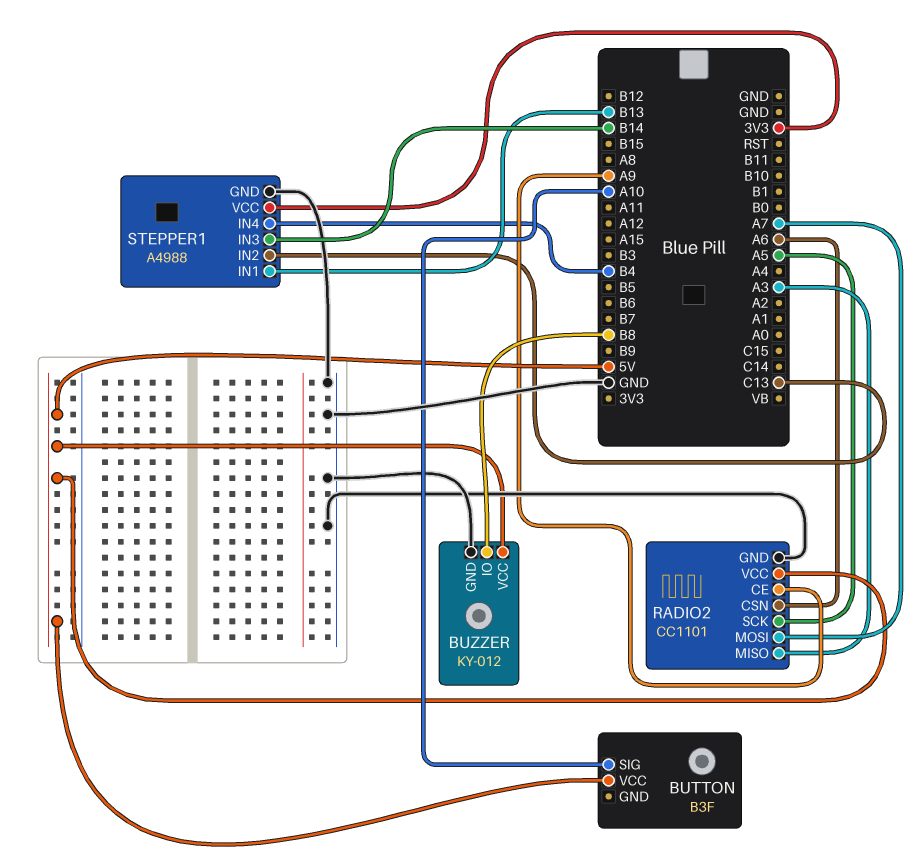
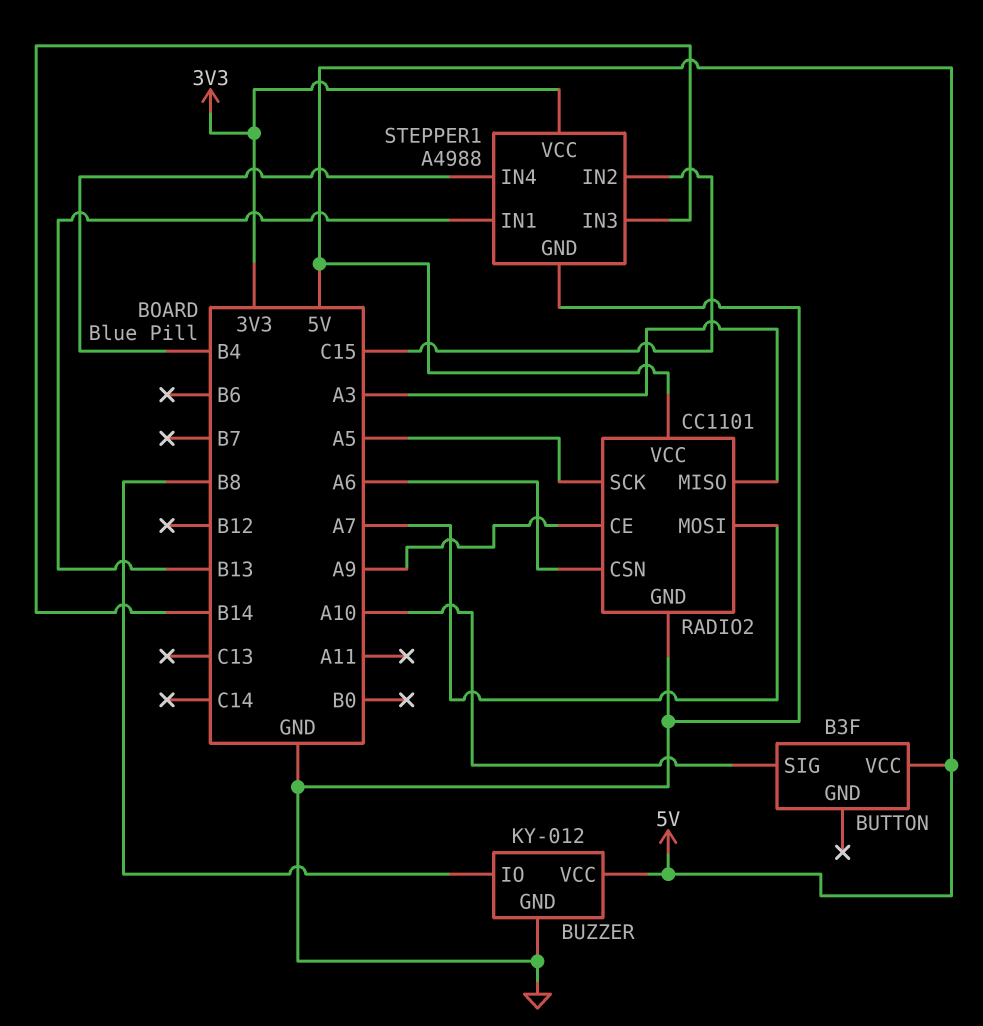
STEPPER1 pin IN2: C13 -> C15

